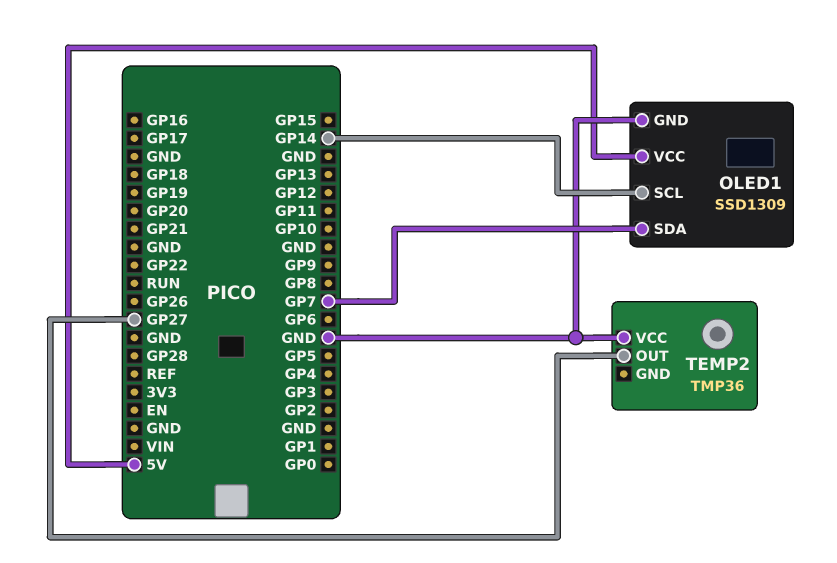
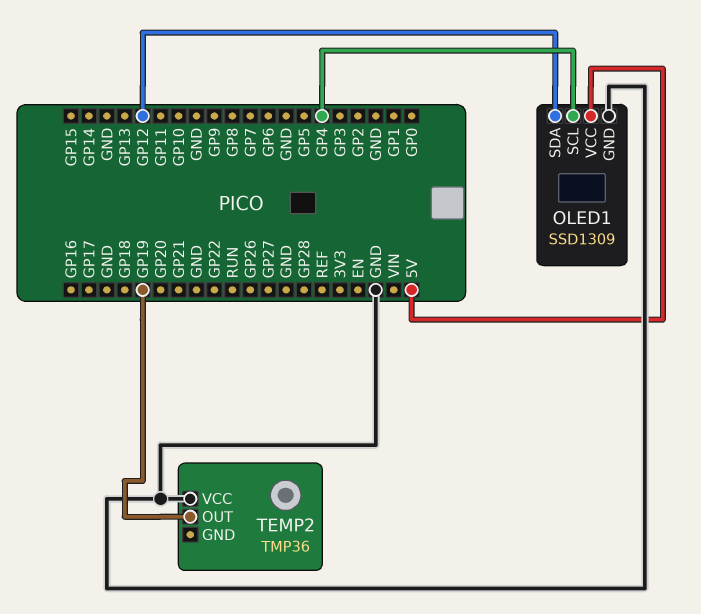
OLED1 pin SCL: GP14 -> GP4
OLED1 pin SDA: GP7 -> GP12
TEMP2 pin OUT: GP27 -> GP19

